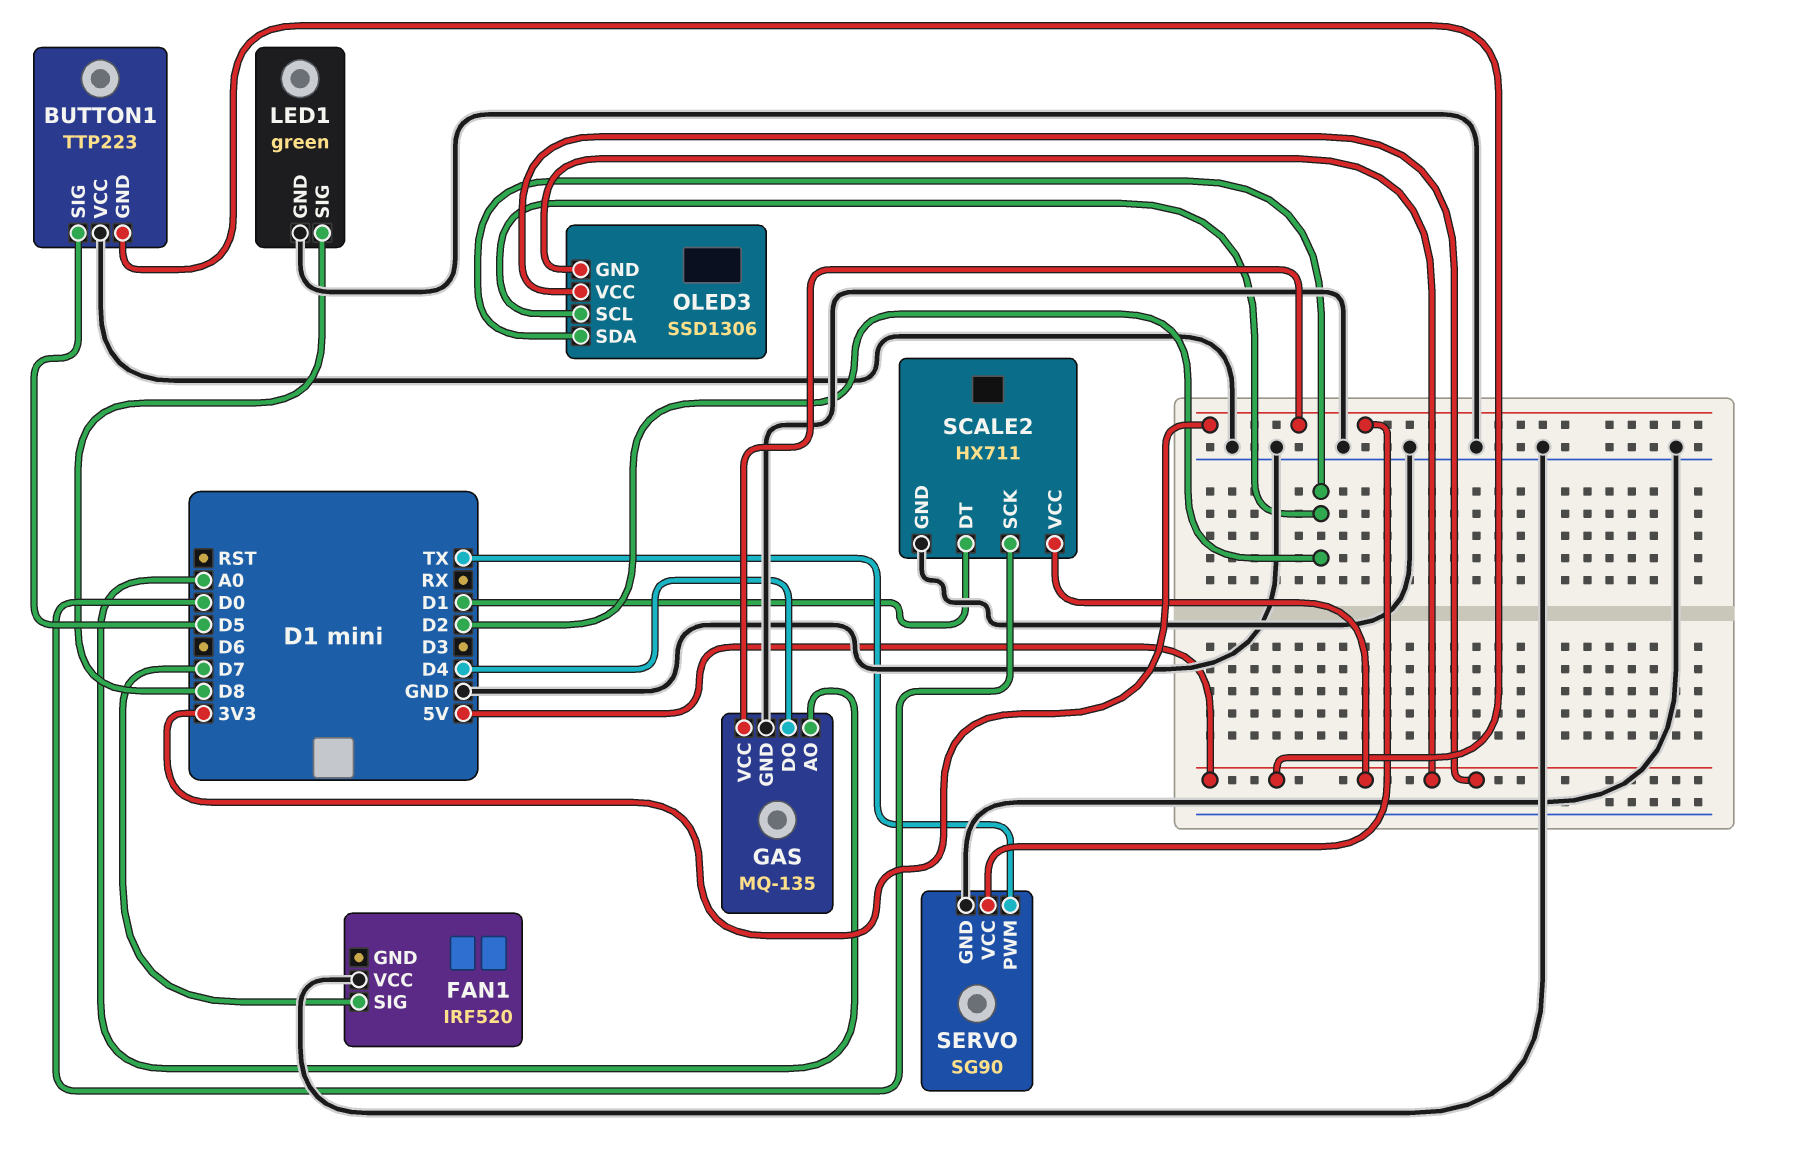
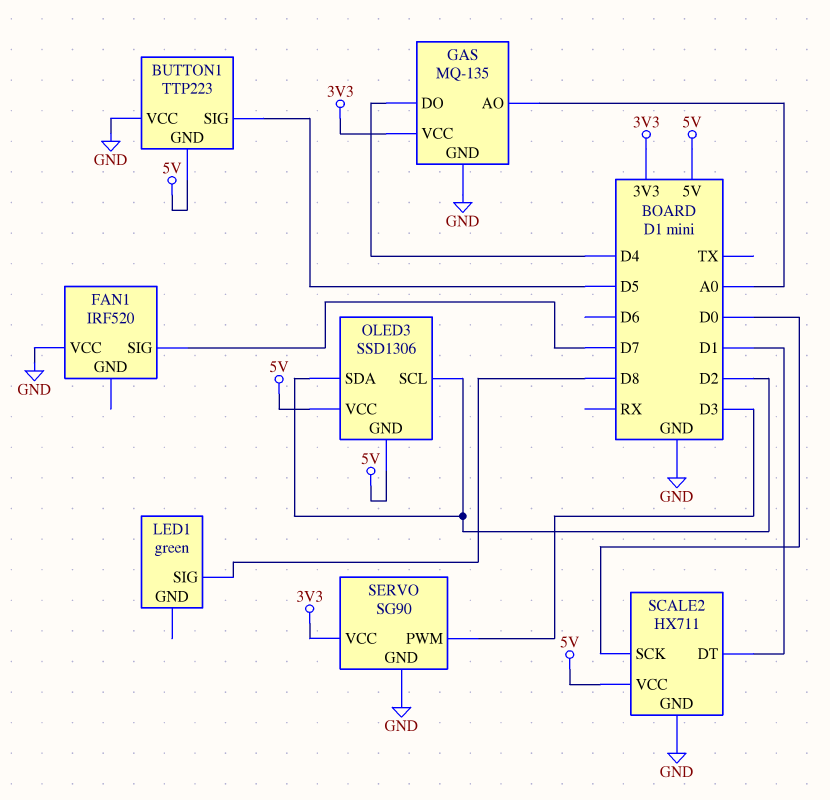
LED1 pin GND: GND -> none
SERVO pin PWM: TX -> D3

